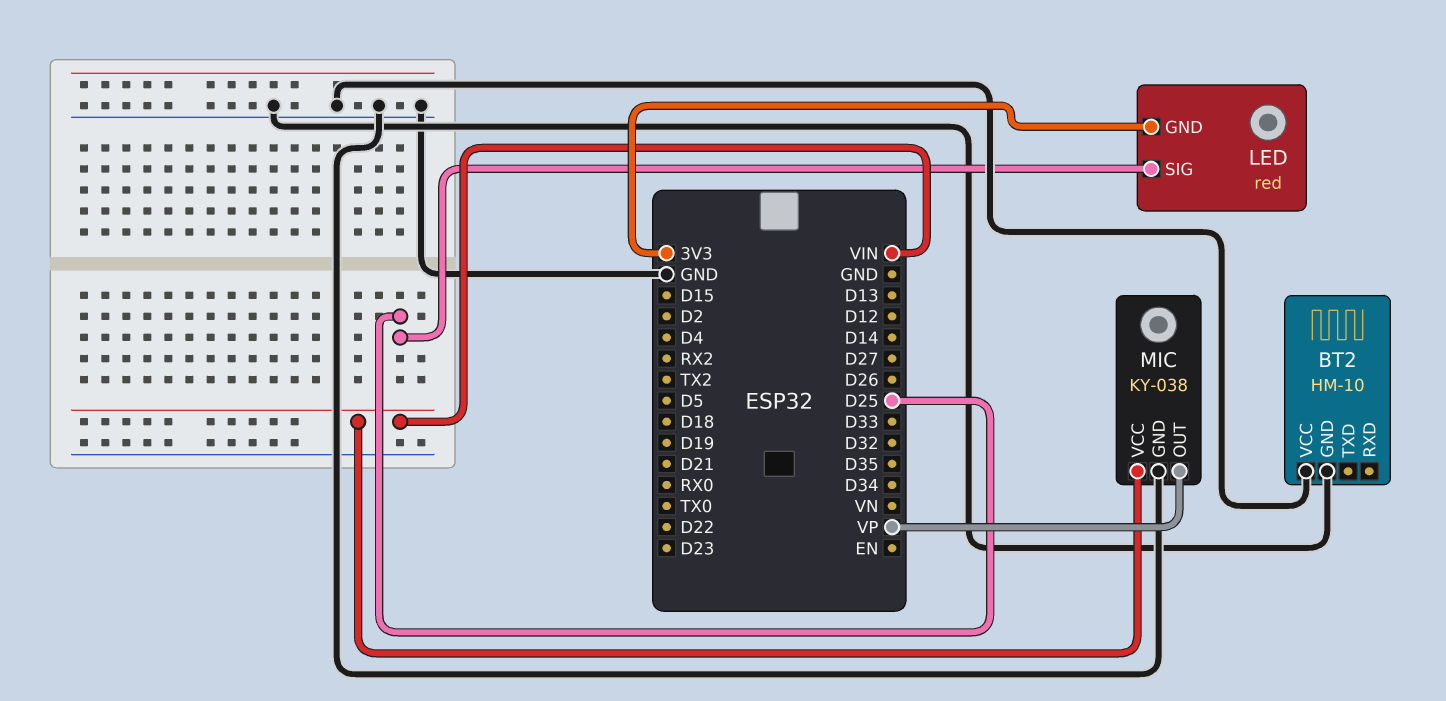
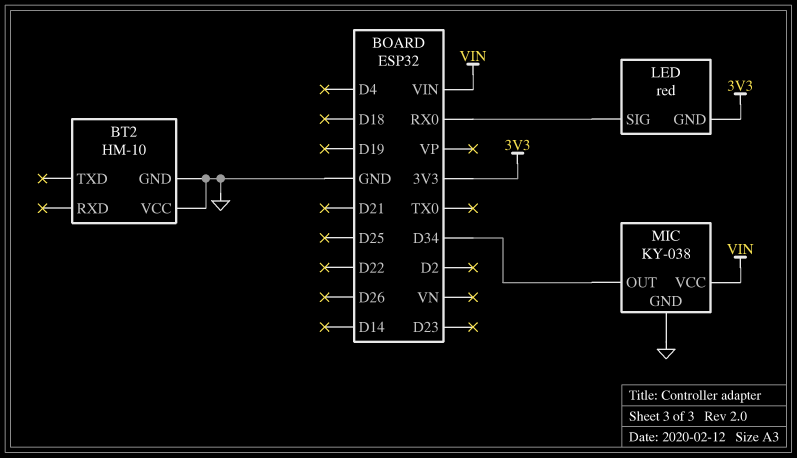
LED pin SIG: D25 -> RX0
MIC pin OUT: VP -> D34

